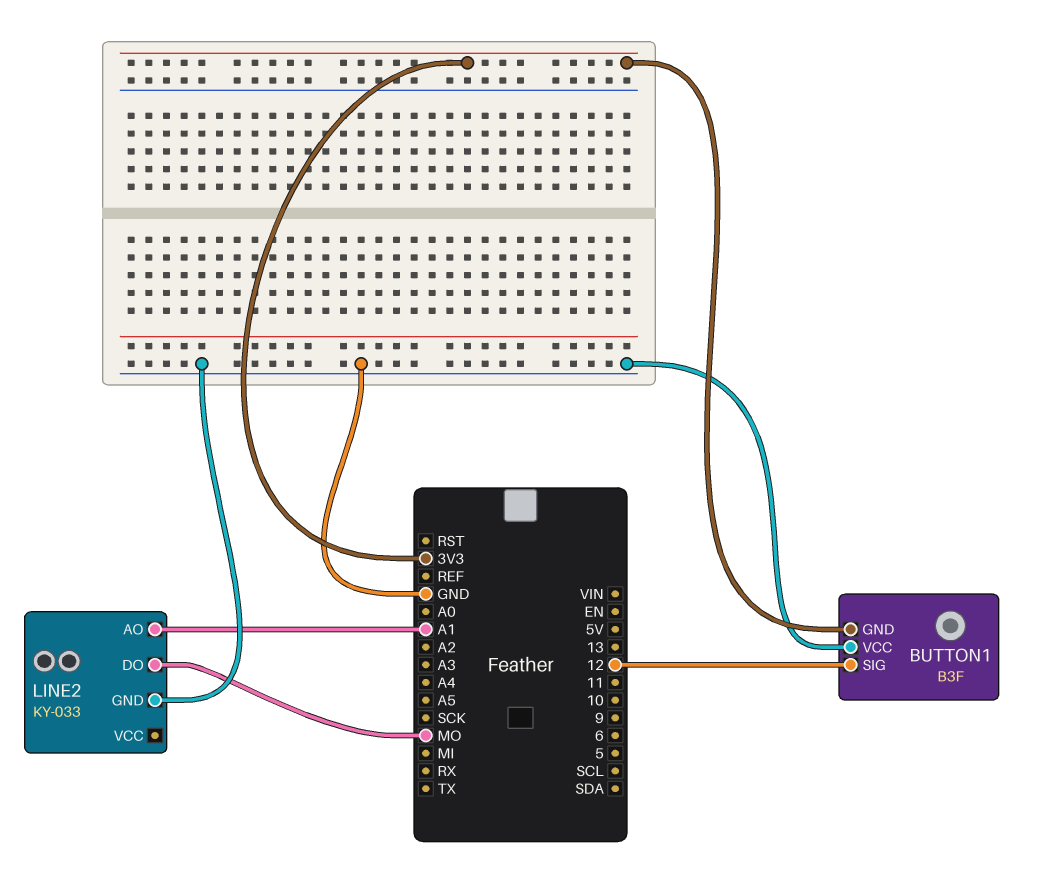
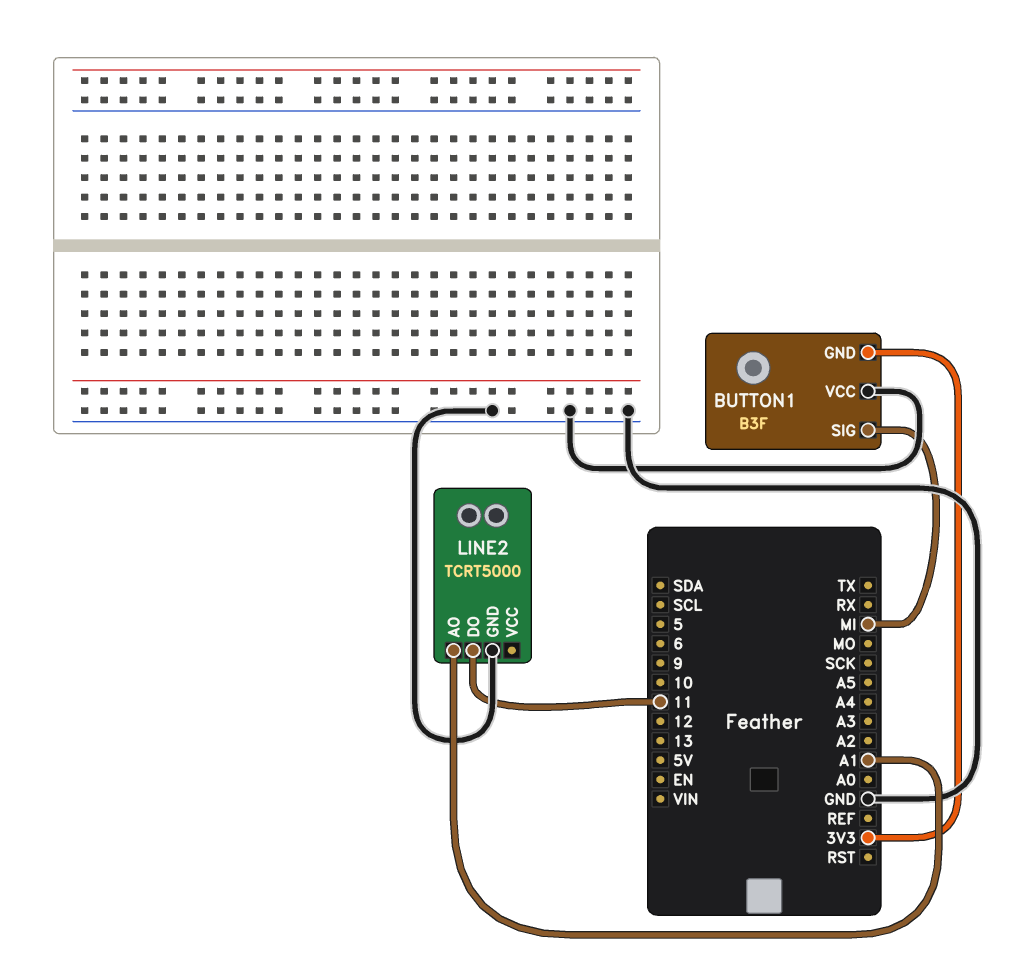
BUTTON1 pin SIG: 12 -> MI
LINE2: KY-033 -> TCRT5000
LINE2 pin DO: MO -> 11

